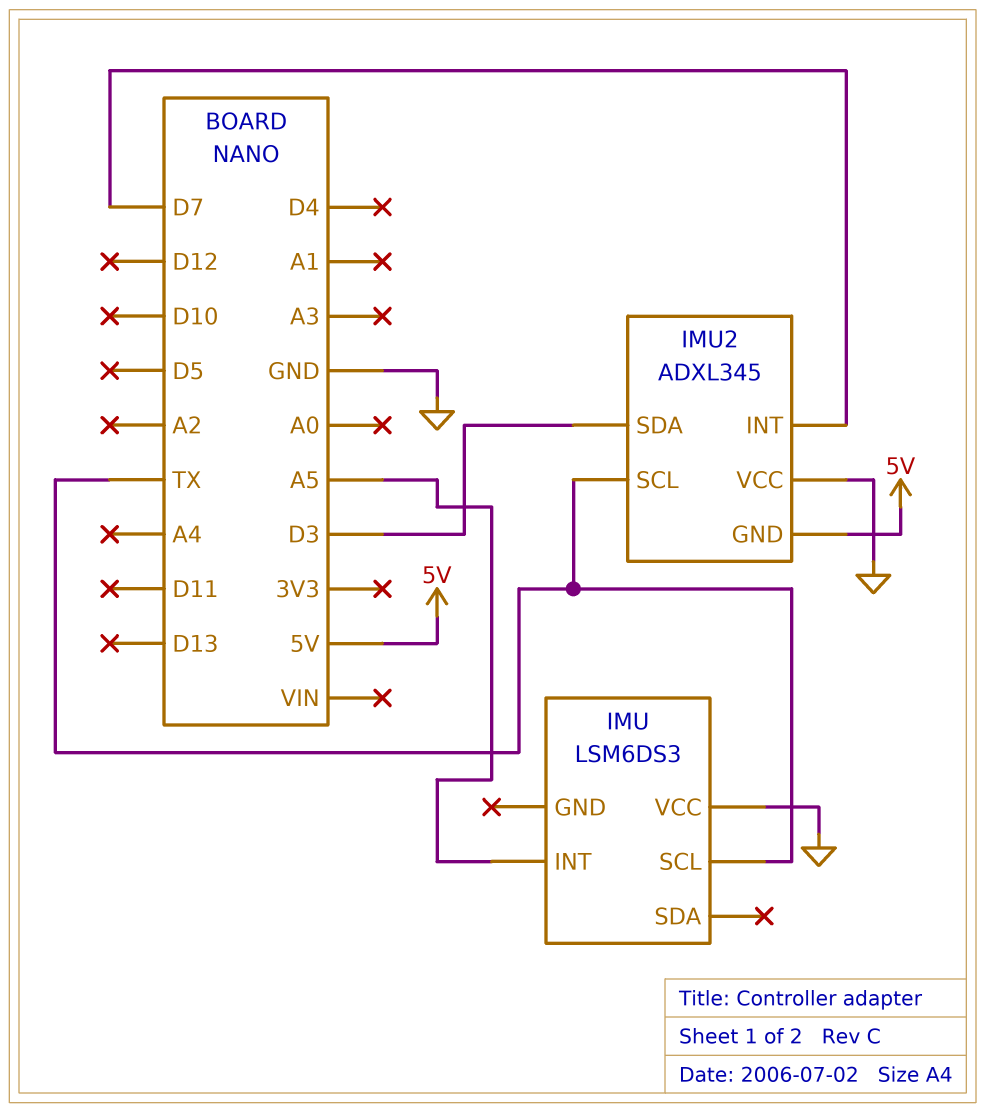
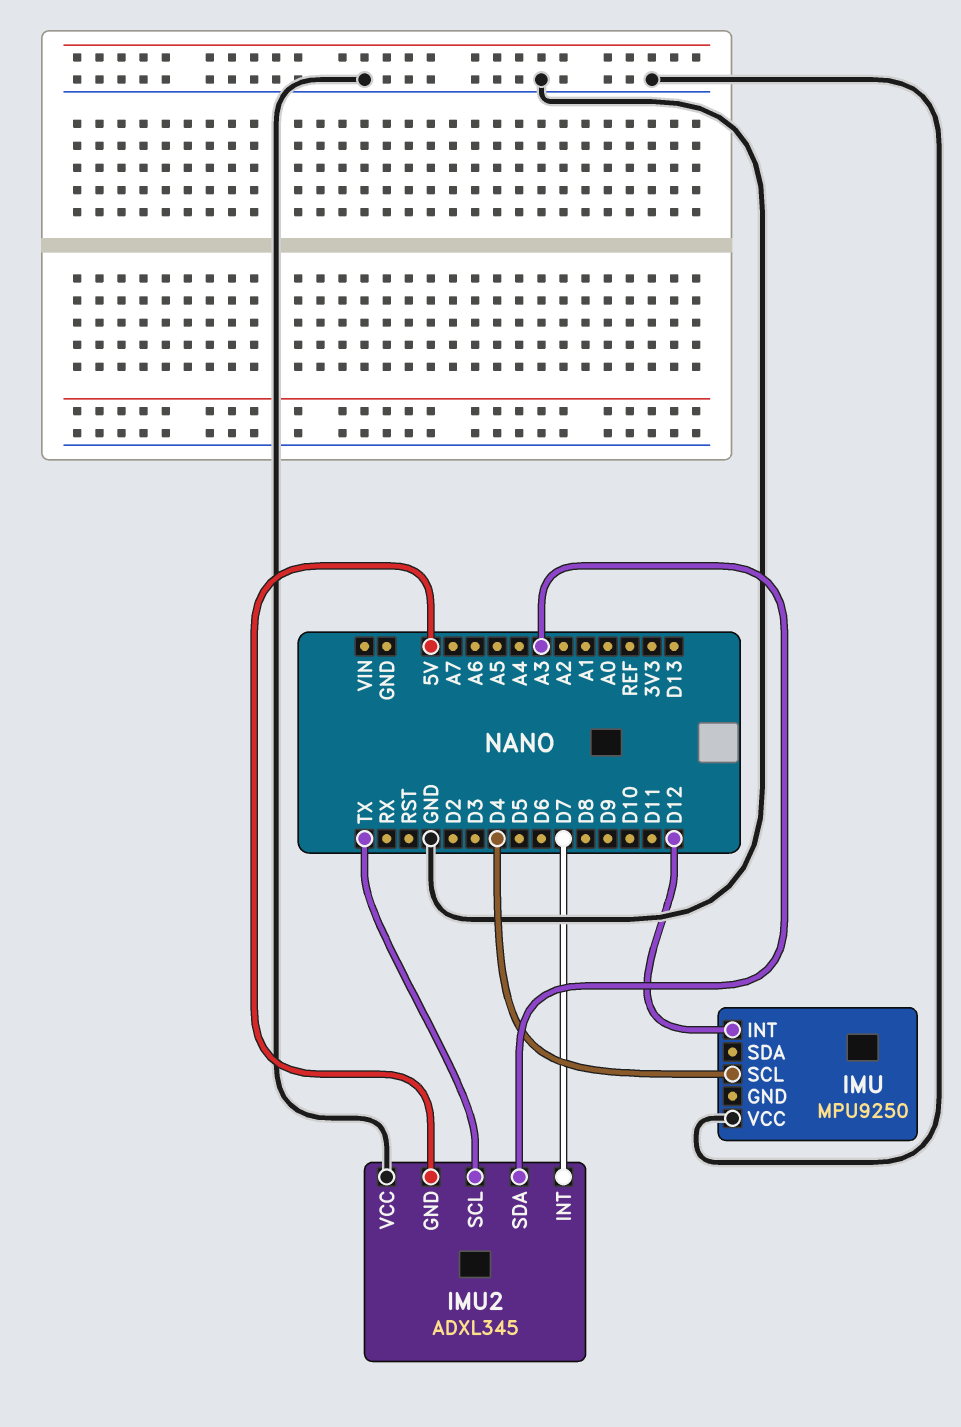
IMU: LSM6DS3 -> MPU9250
IMU pin INT: A5 -> D12
IMU pin SCL: TX -> D4
IMU2 pin SDA: D3 -> A3

